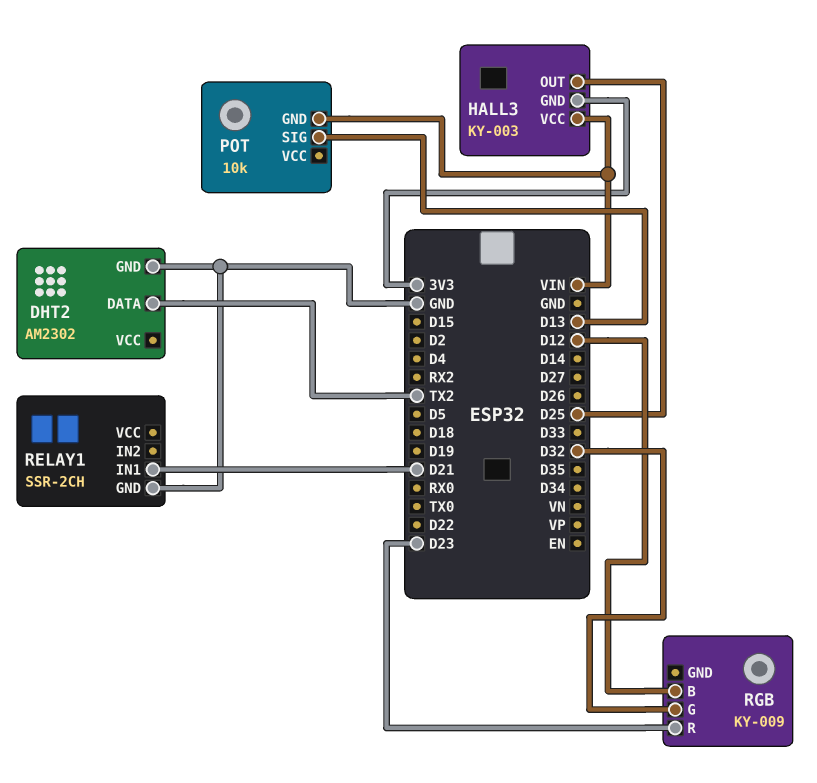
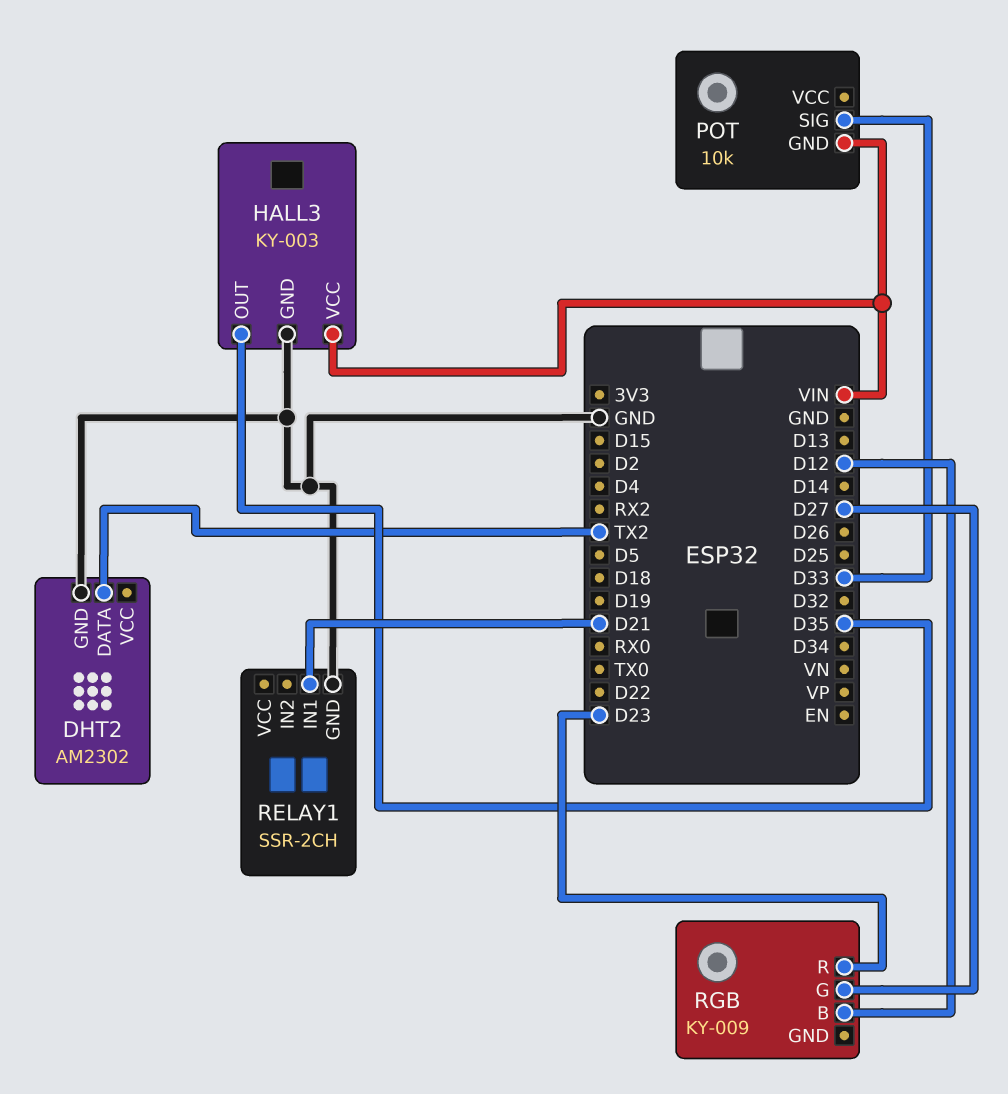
HALL3 pin GND: 3V3 -> GND
HALL3 pin OUT: D25 -> D35
POT pin SIG: D13 -> D33
RGB pin G: D32 -> D27

